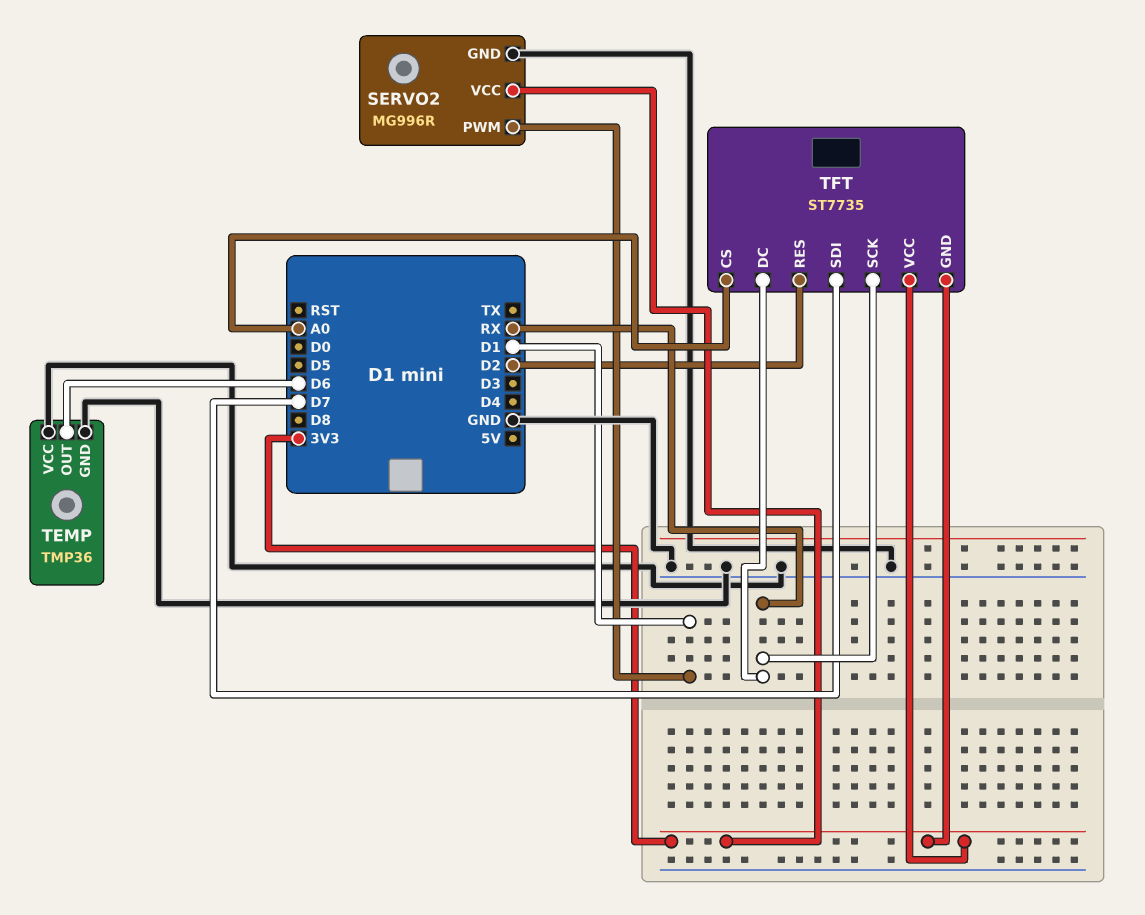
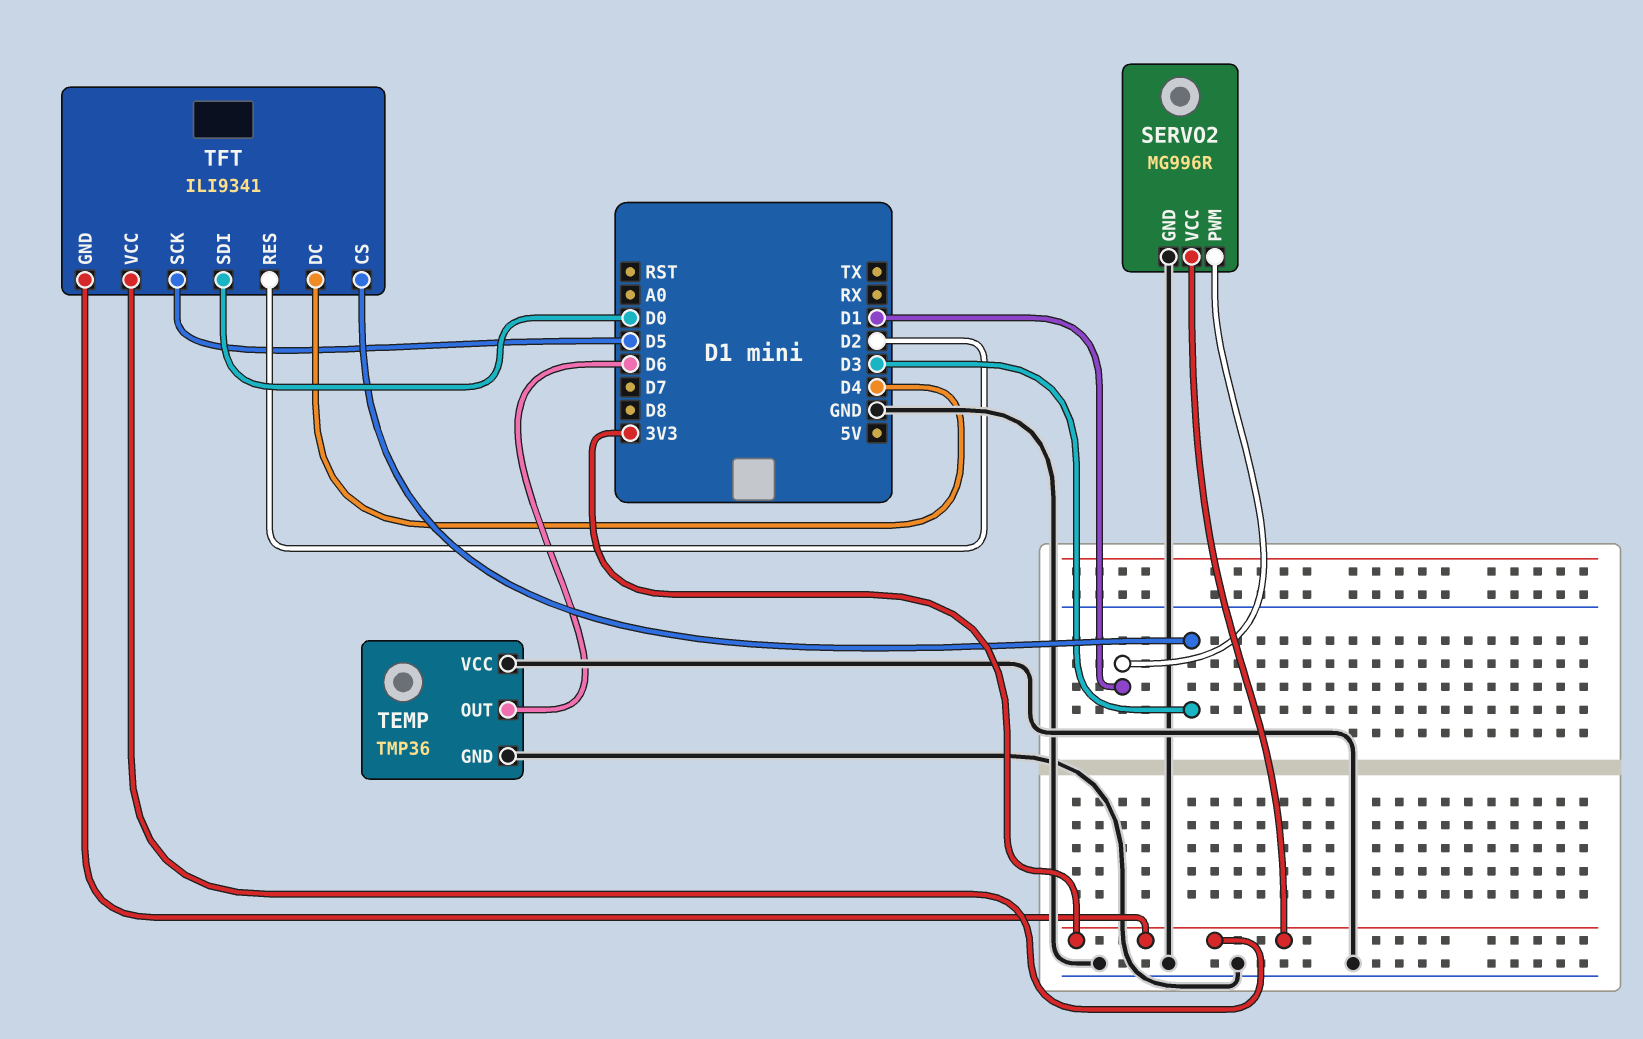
TFT: ST7735 -> ILI9341
TFT pin CS: A0 -> D3
TFT pin DC: RX -> D4
TFT pin SCK: RX -> D5
TFT pin SDI: D7 -> D0

